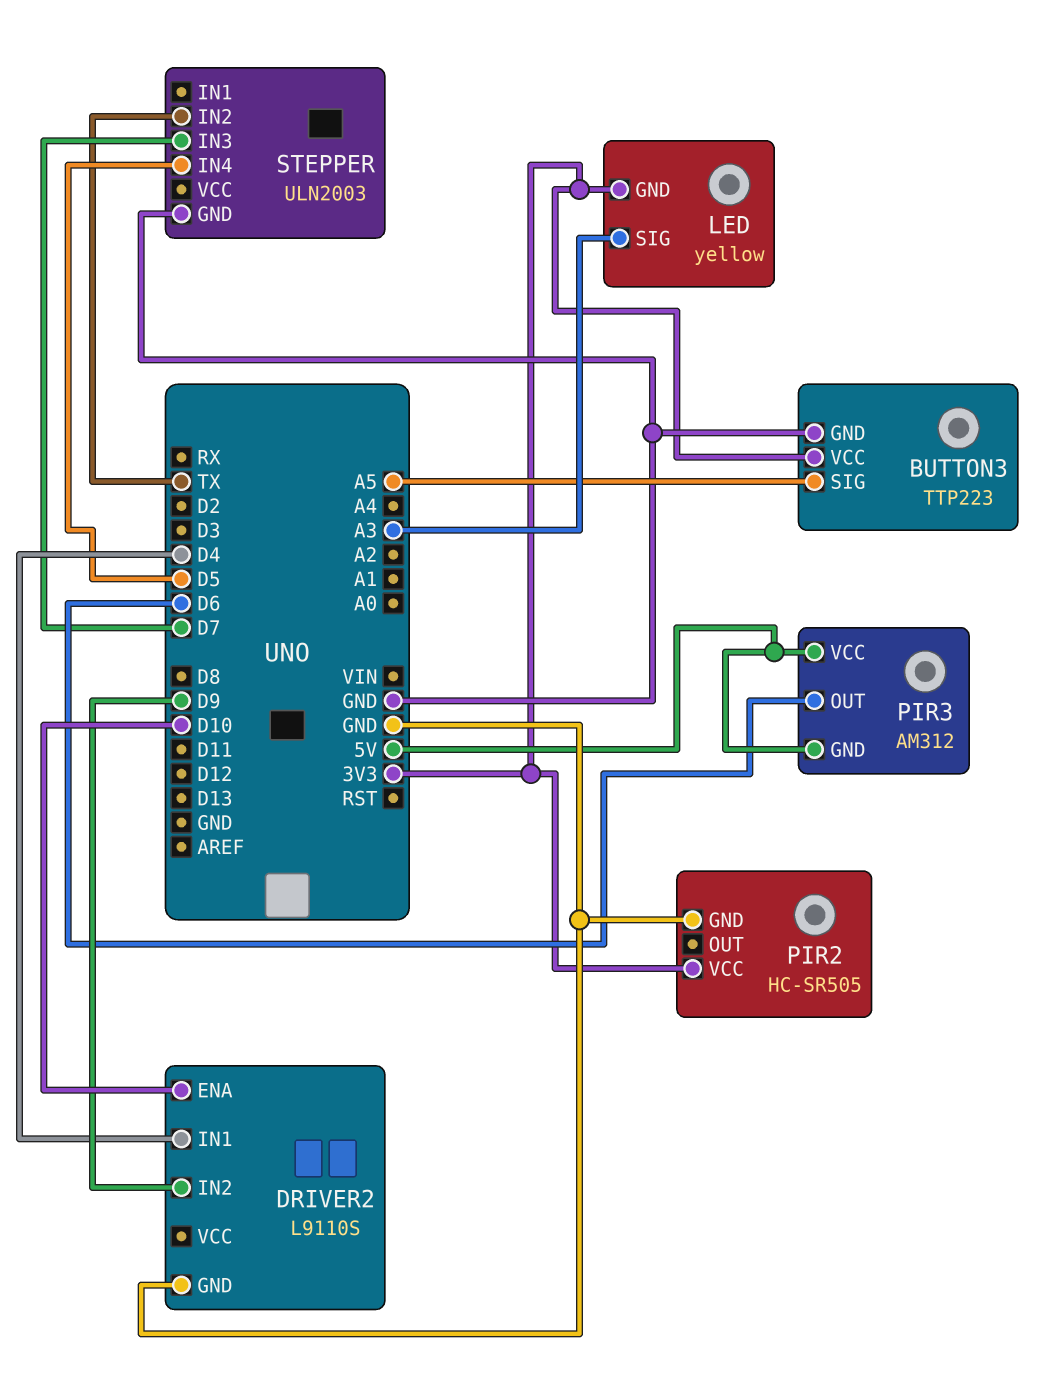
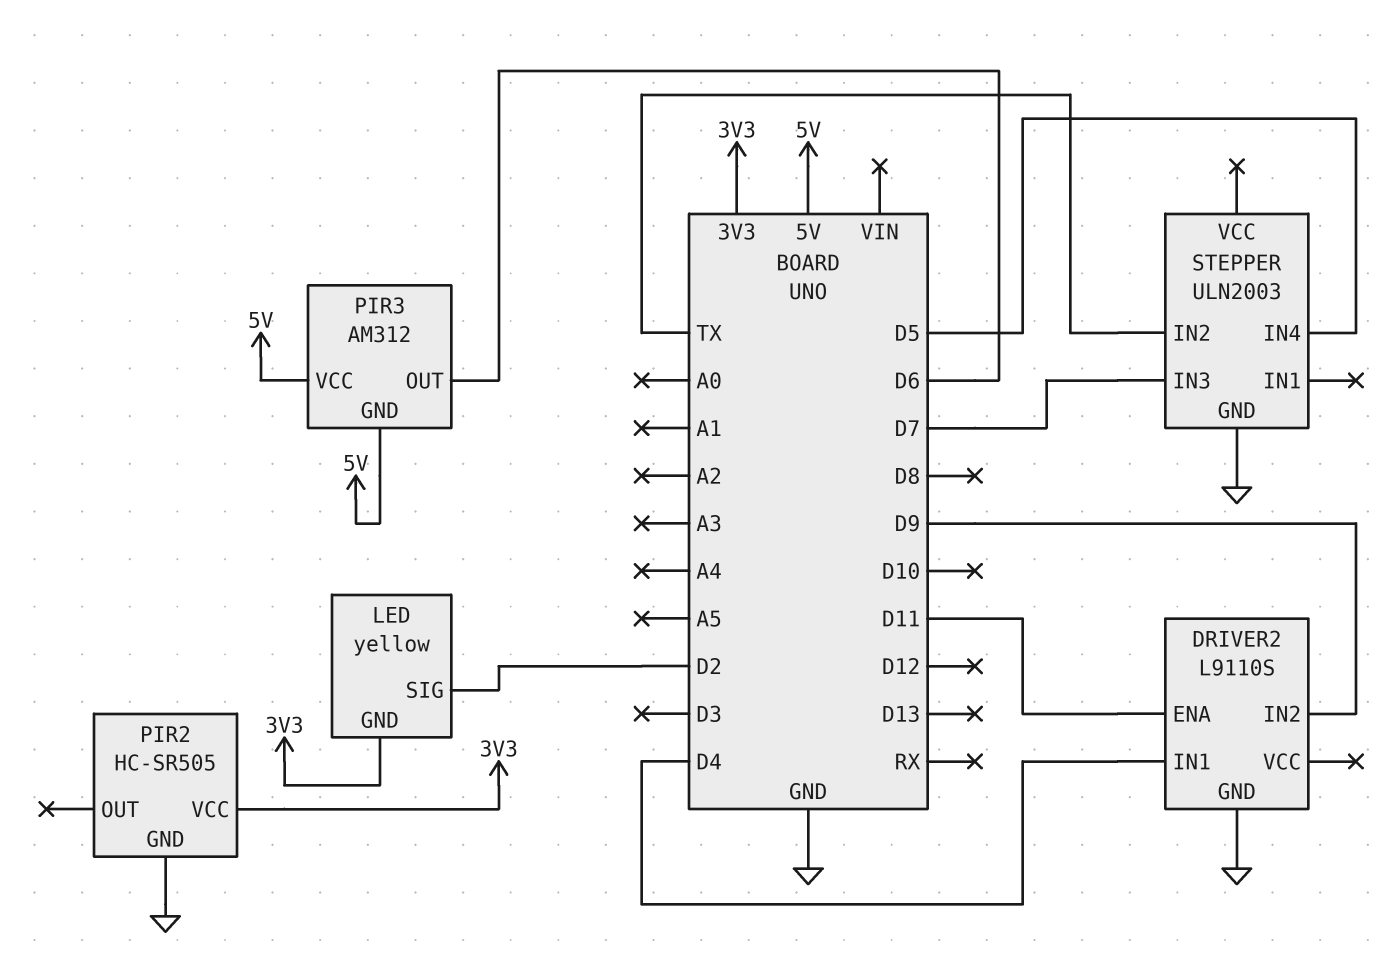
BUTTON3: TTP223 -> none
BUTTON3 pin GND: GND -> none
BUTTON3 pin SIG: A5 -> none
BUTTON3 pin VCC: 3V3 -> none
DRIVER2 pin ENA: D10 -> D11
LED pin SIG: A3 -> D2

